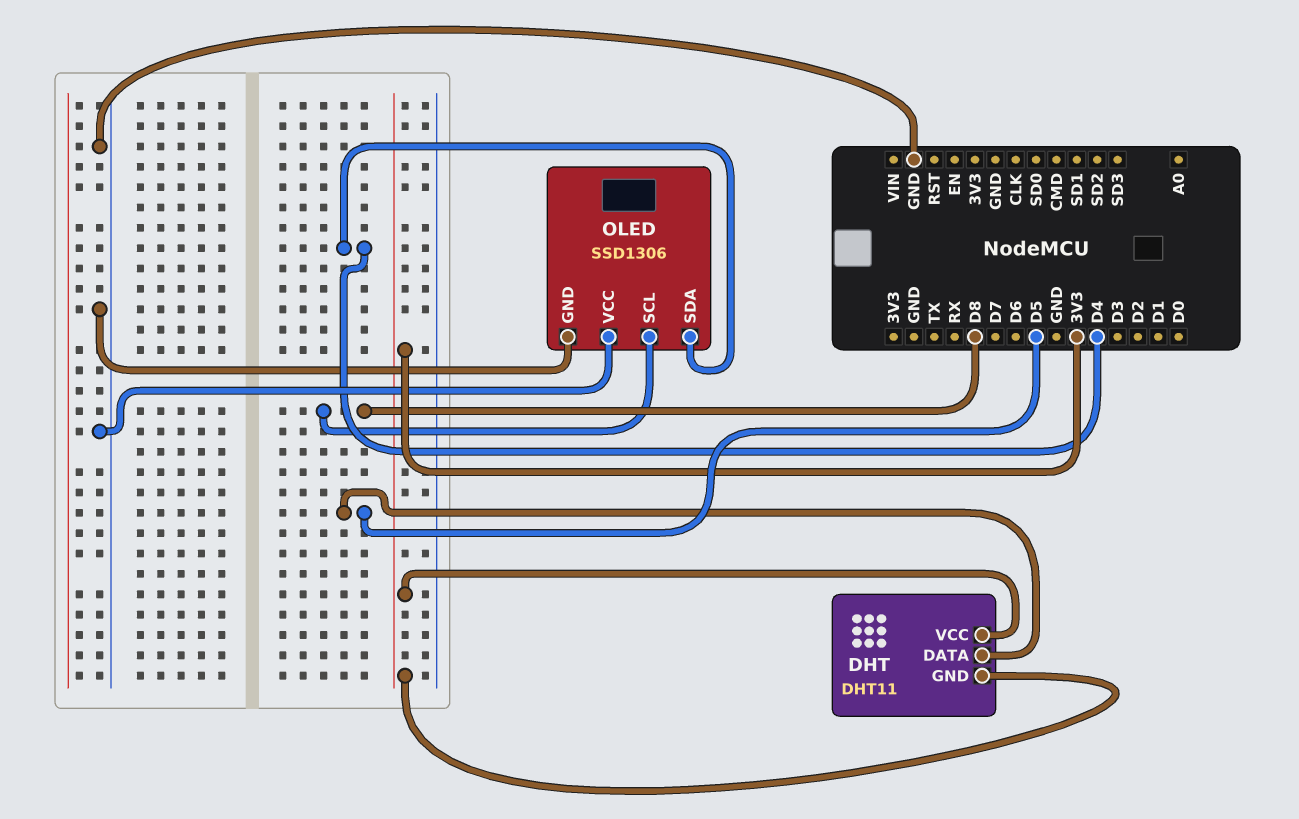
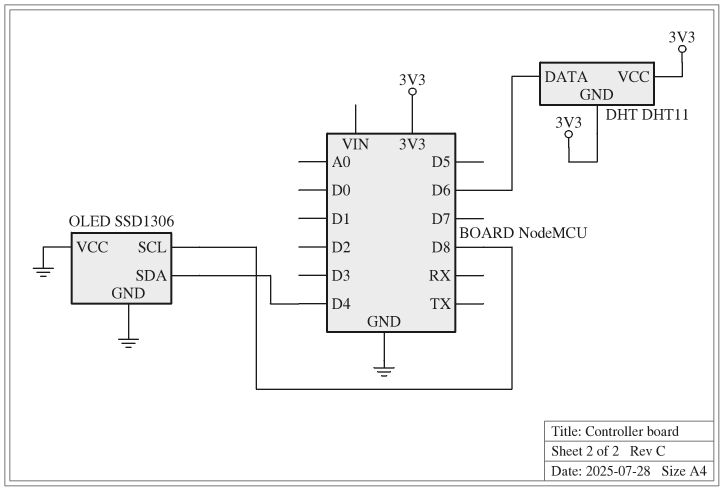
DHT pin DATA: D5 -> D6

